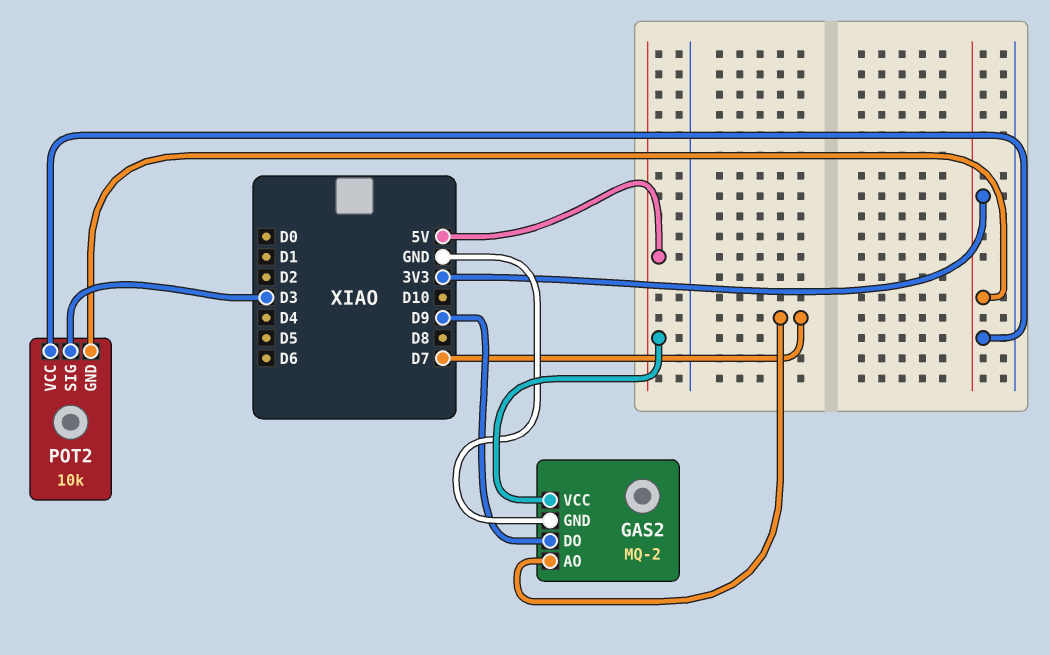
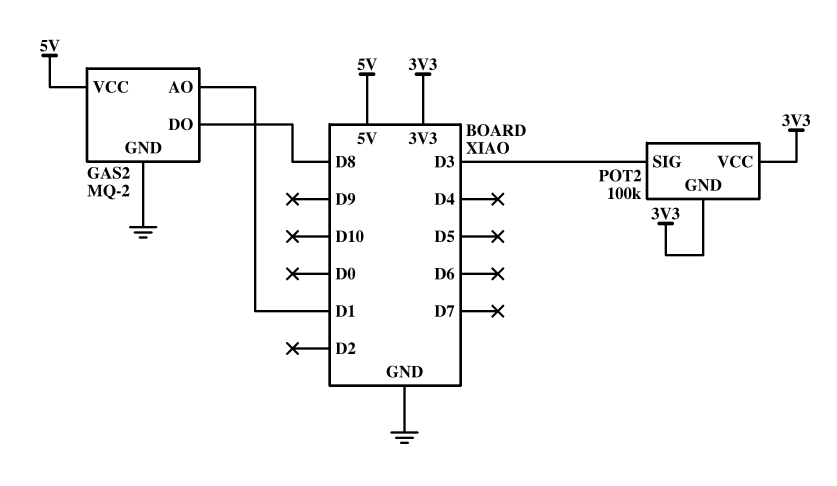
GAS2 pin AO: D7 -> D1
GAS2 pin DO: D9 -> D8
POT2: 10k -> 100k

